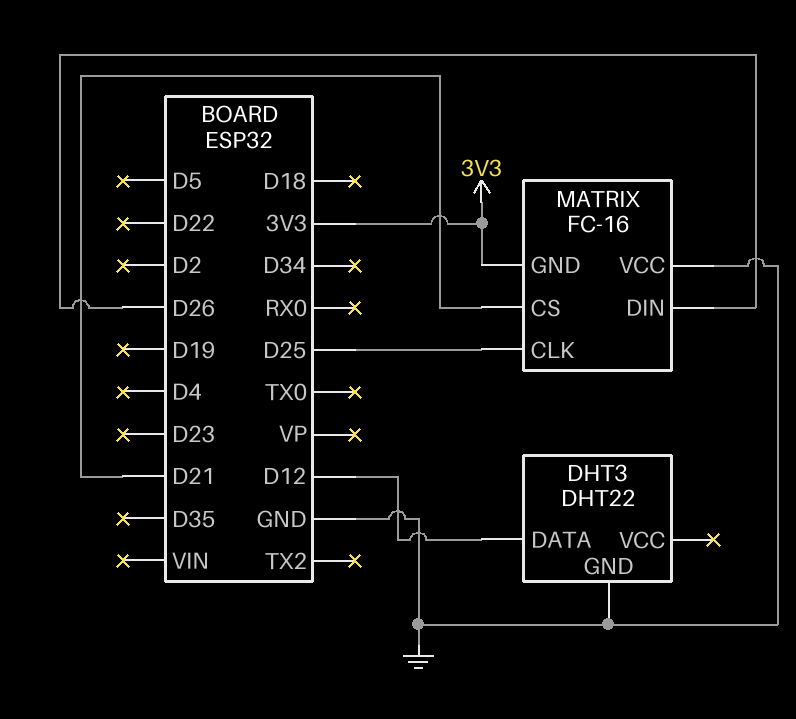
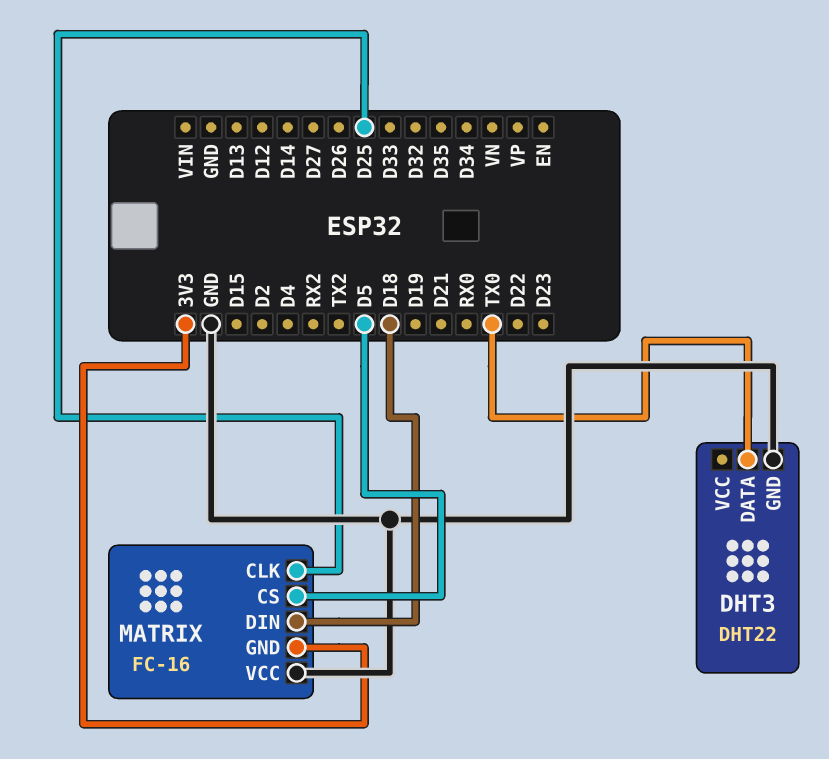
DHT3 pin DATA: D12 -> TX0
MATRIX pin CS: D21 -> D5
MATRIX pin DIN: D26 -> D18

